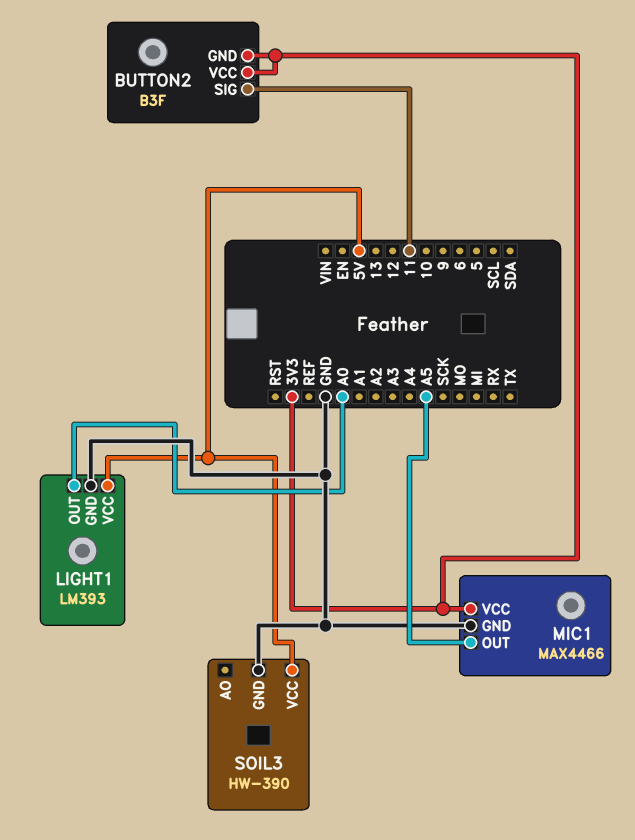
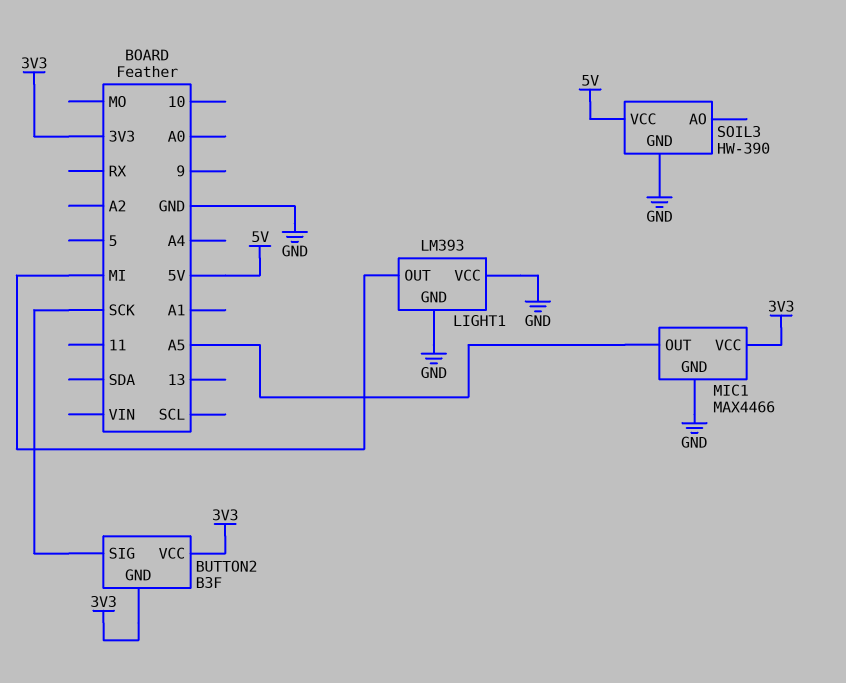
BUTTON2 pin SIG: 11 -> SCK
LIGHT1 pin OUT: A0 -> MI
LIGHT1 pin VCC: 5V -> GND

